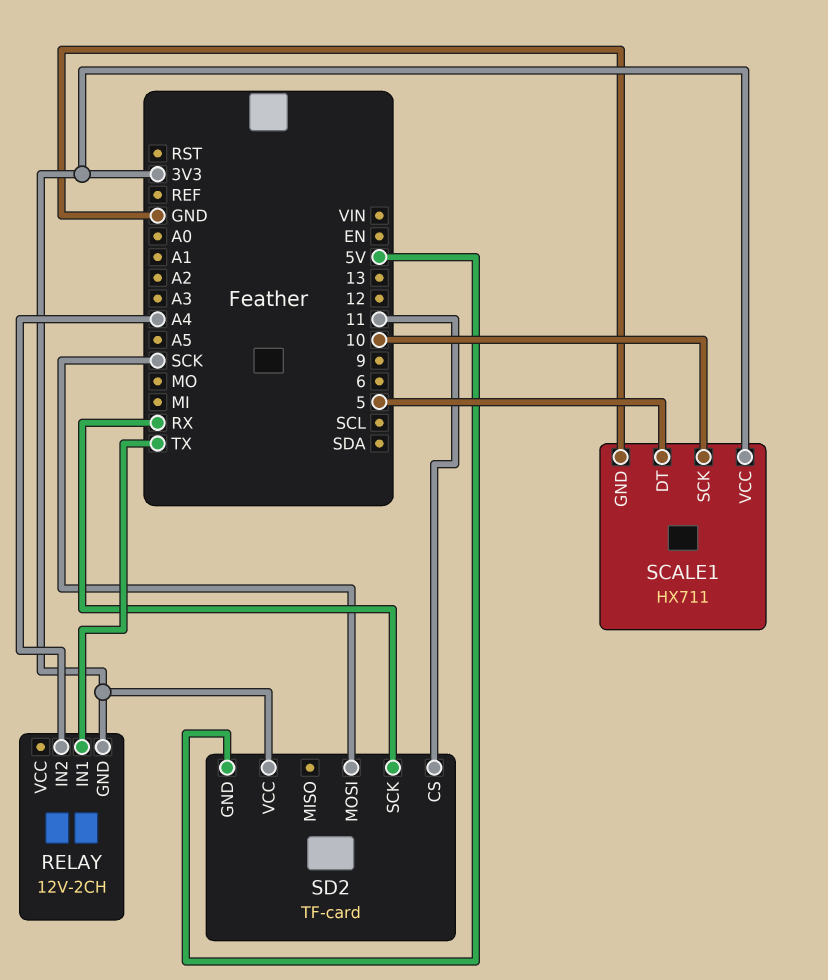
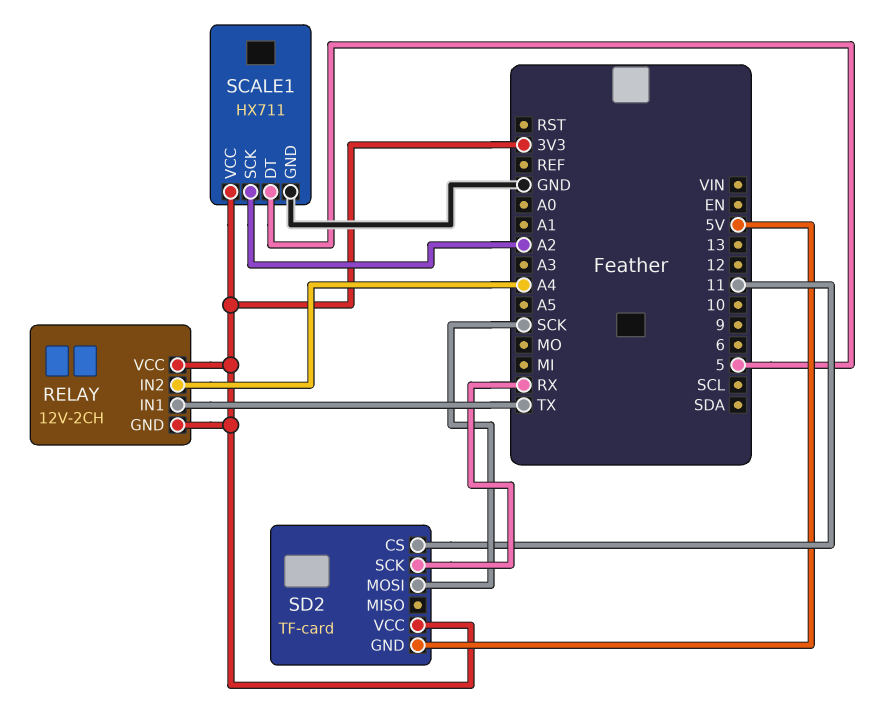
RELAY pin VCC: none -> 3V3
SCALE1 pin SCK: 10 -> A2

